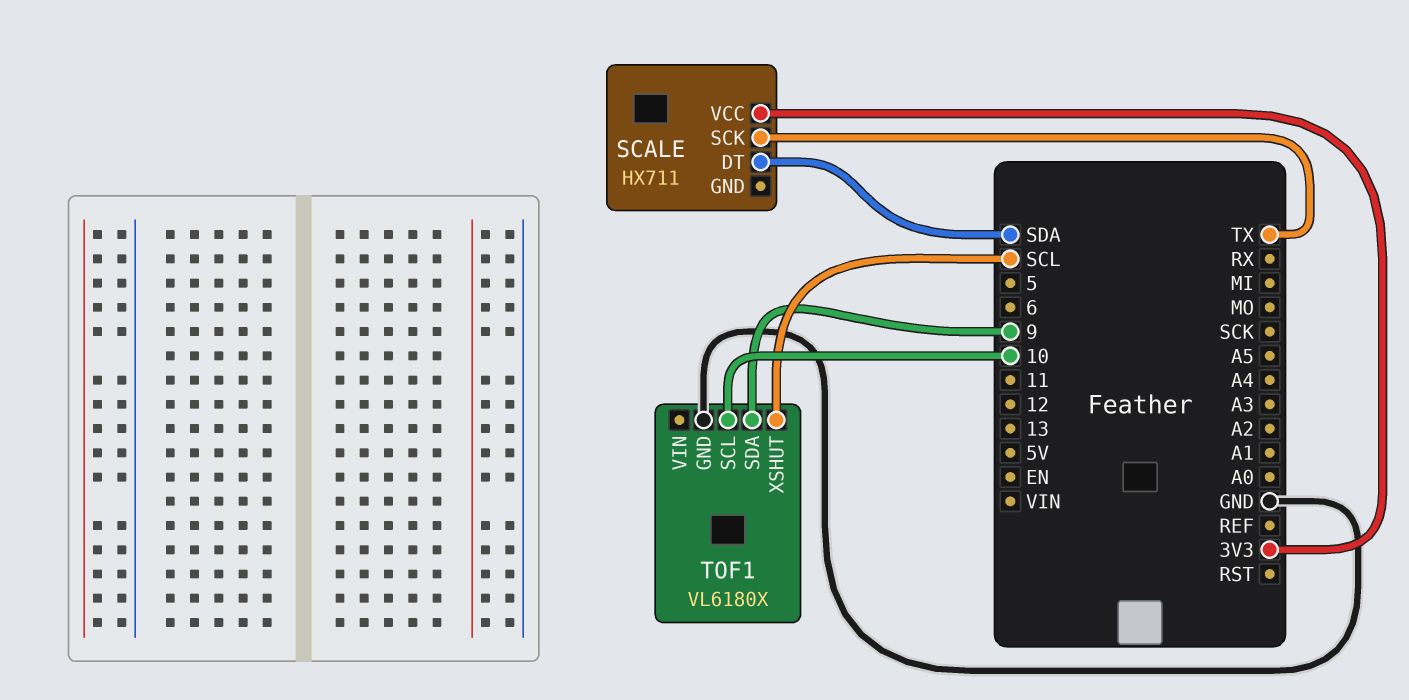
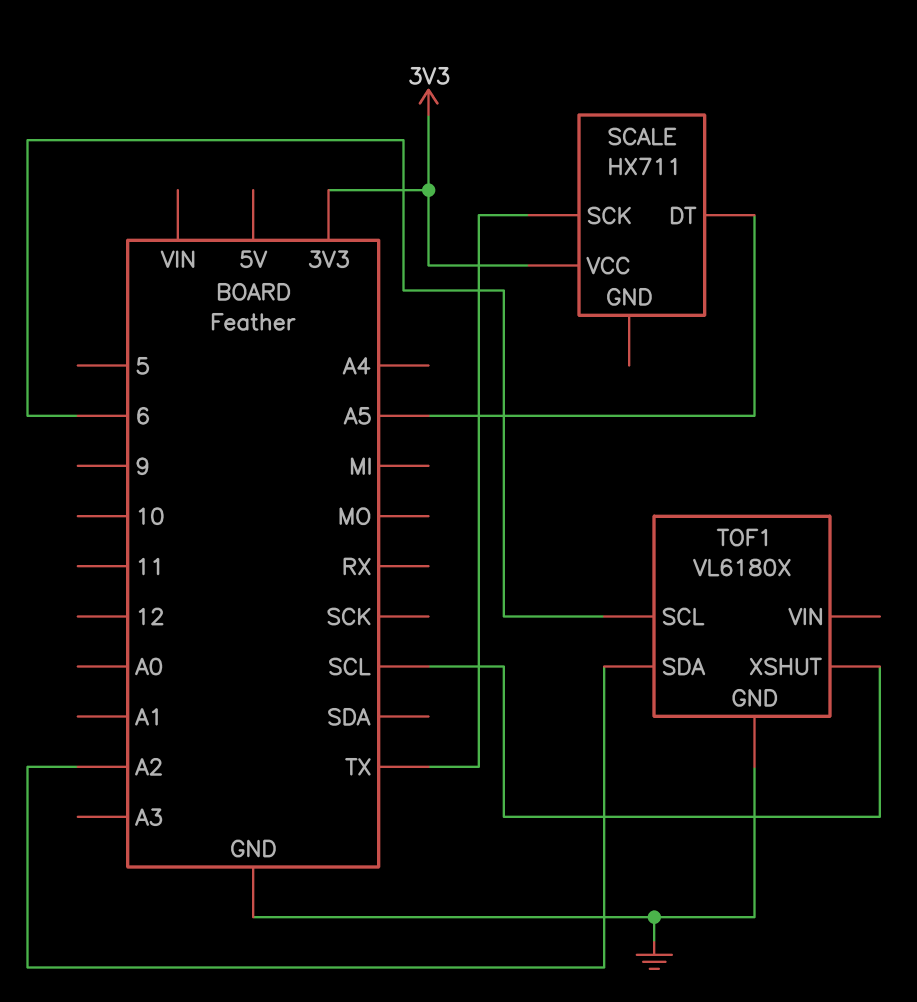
SCALE pin DT: SDA -> A5
TOF1 pin SCL: 10 -> 6
TOF1 pin SDA: 9 -> A2

